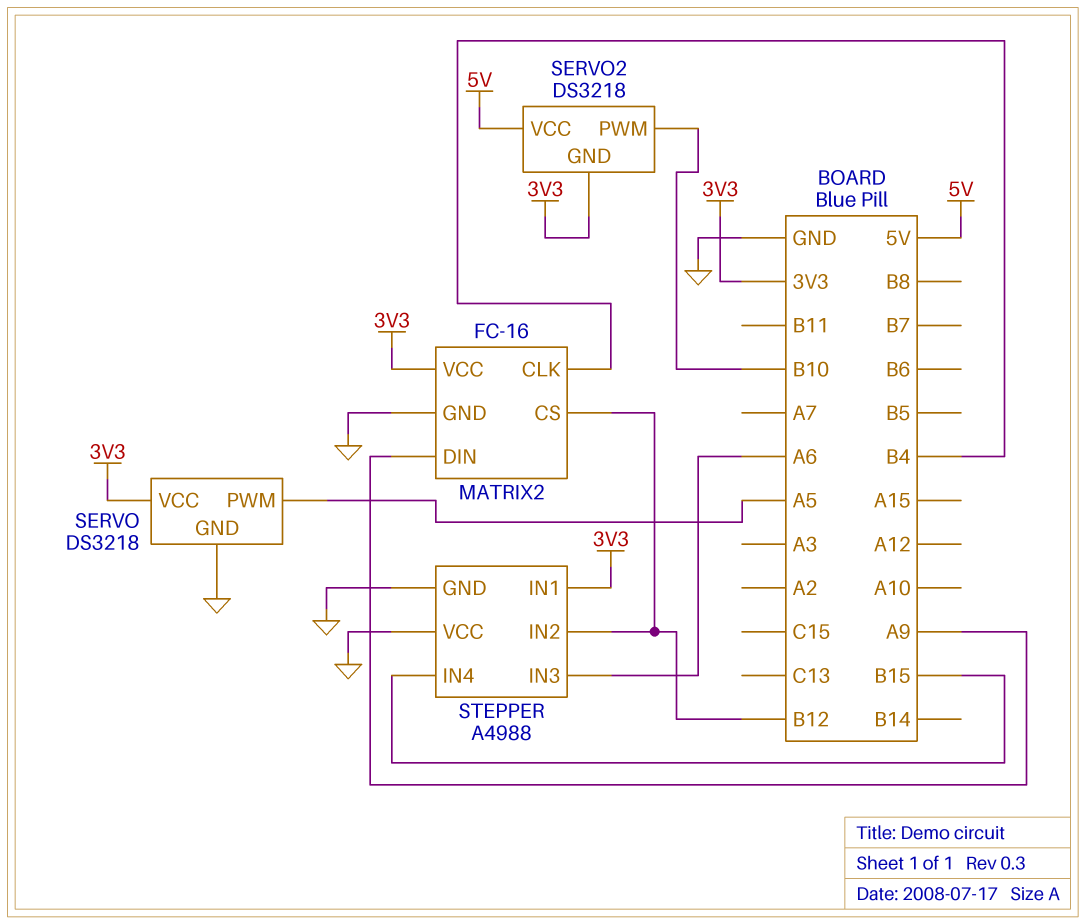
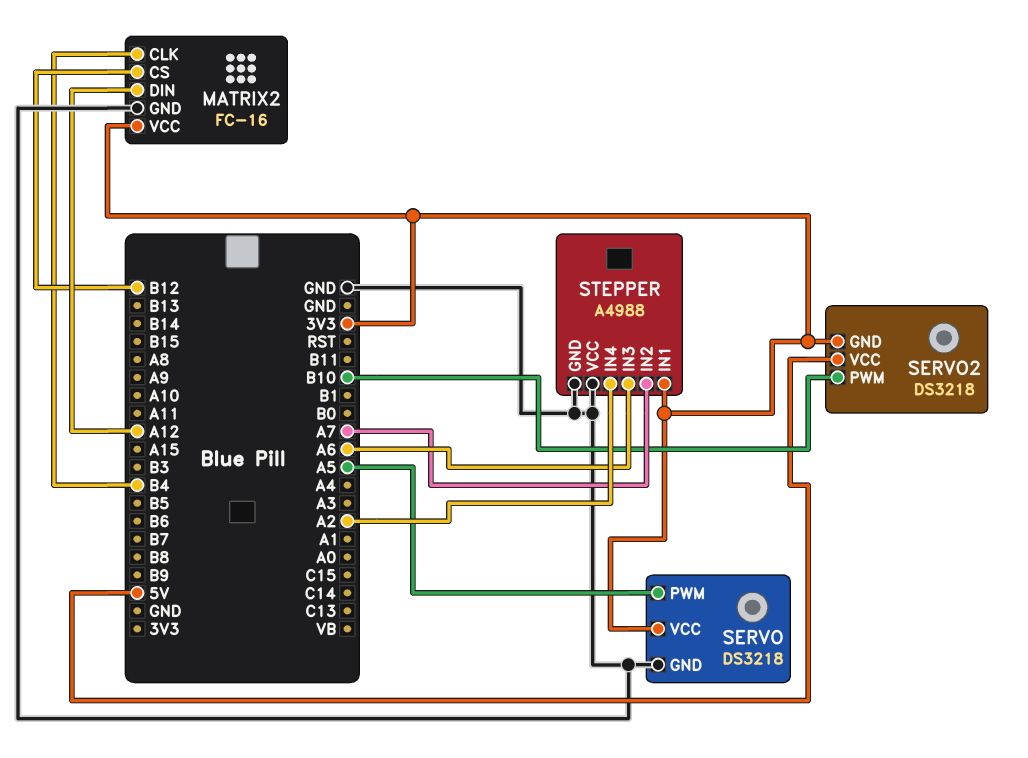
MATRIX2 pin DIN: A9 -> A12
STEPPER pin IN2: B12 -> A7
STEPPER pin IN4: B15 -> A2

